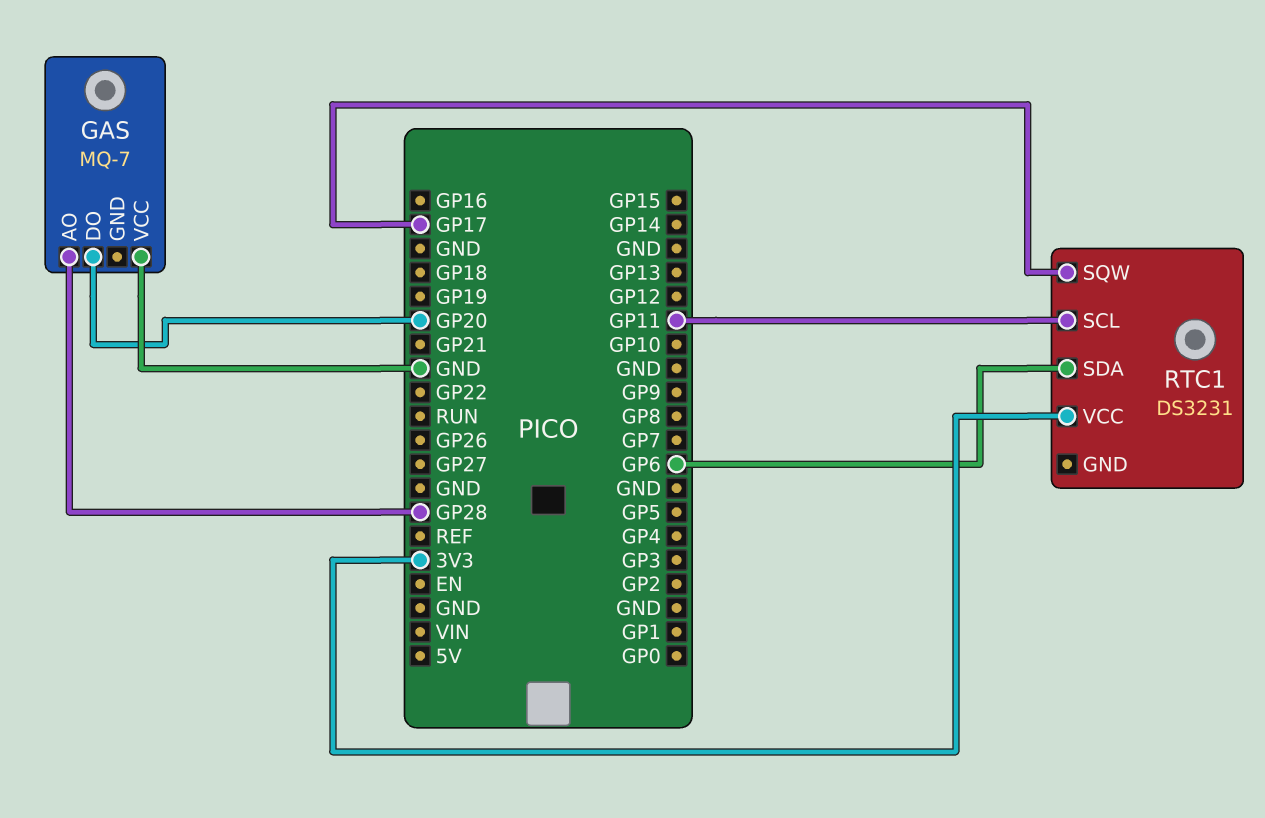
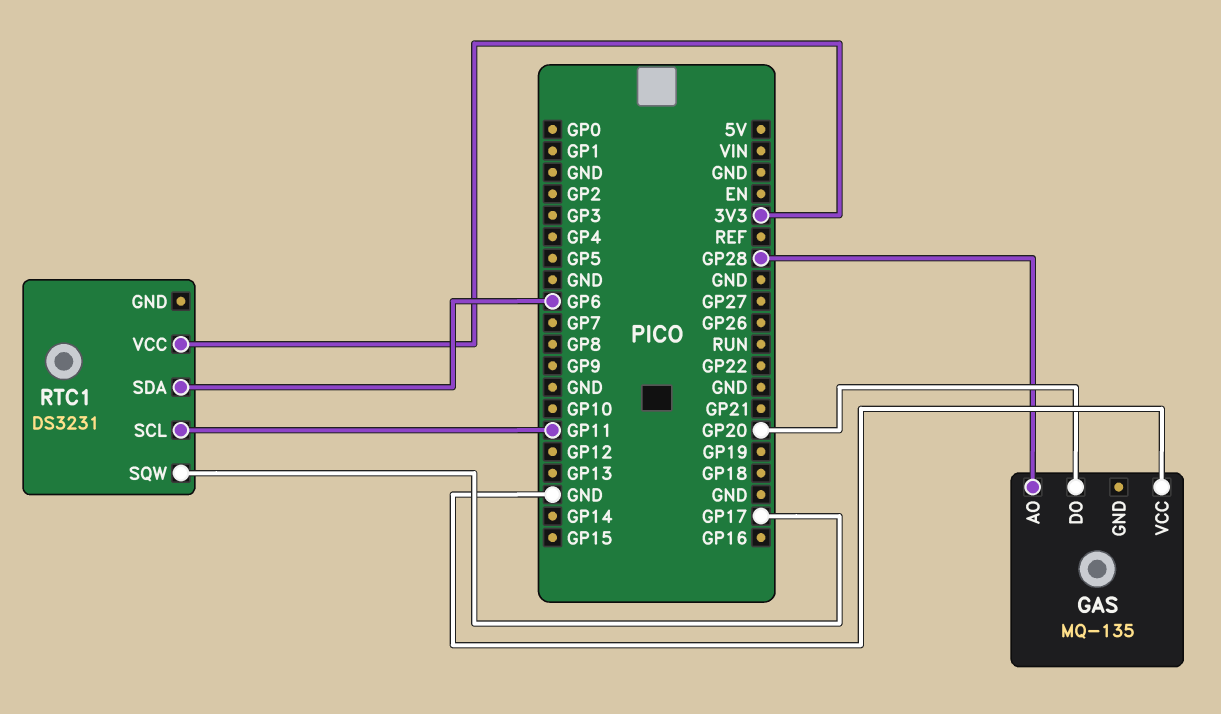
GAS: MQ-7 -> MQ-135

